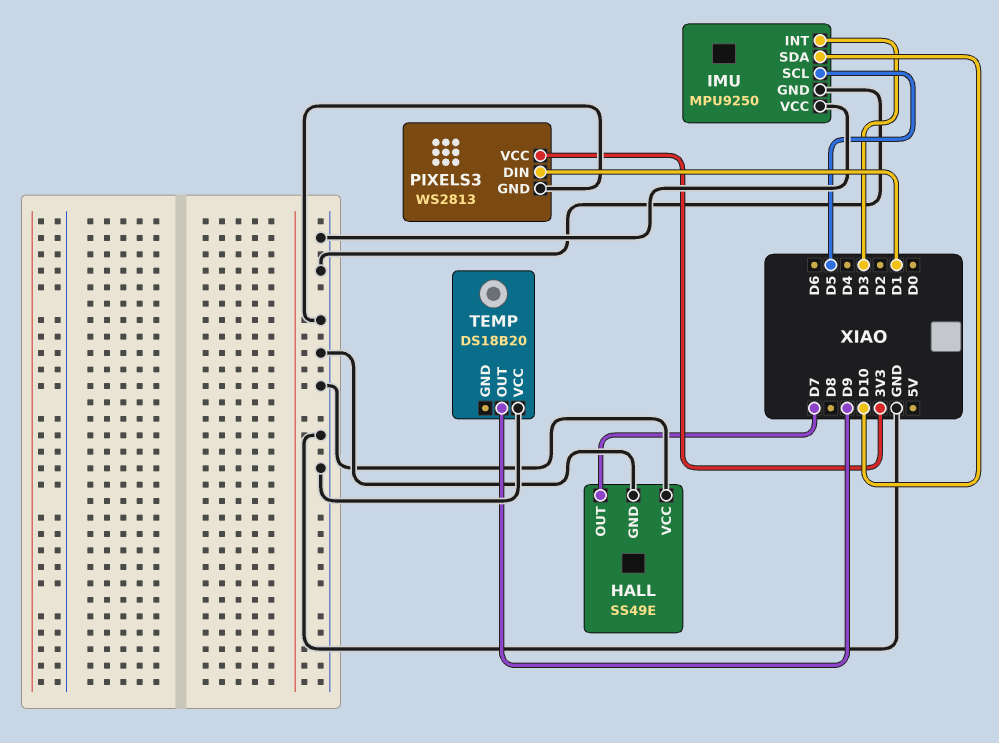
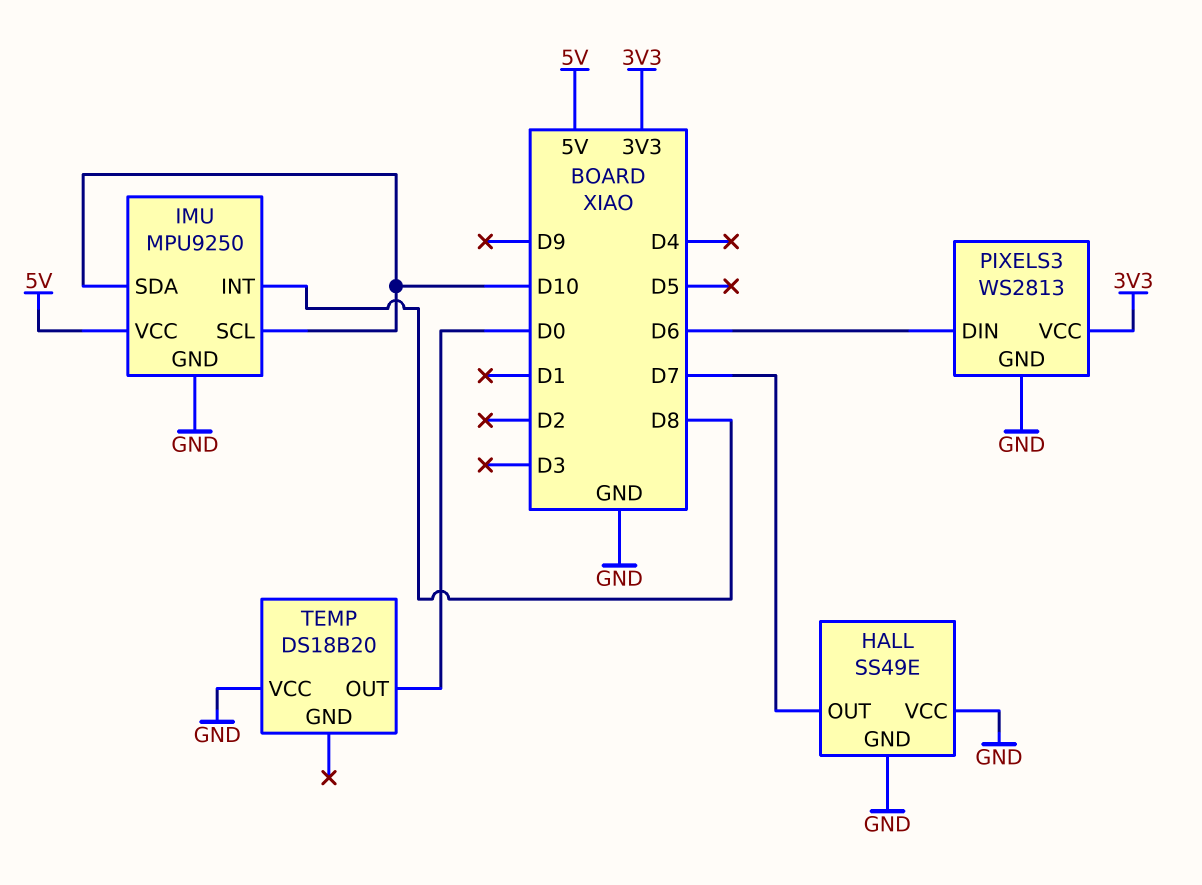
IMU pin INT: D3 -> D8
IMU pin SCL: D5 -> D10
IMU pin VCC: GND -> 5V
PIXELS3 pin DIN: D1 -> D6
TEMP pin OUT: D9 -> D0

